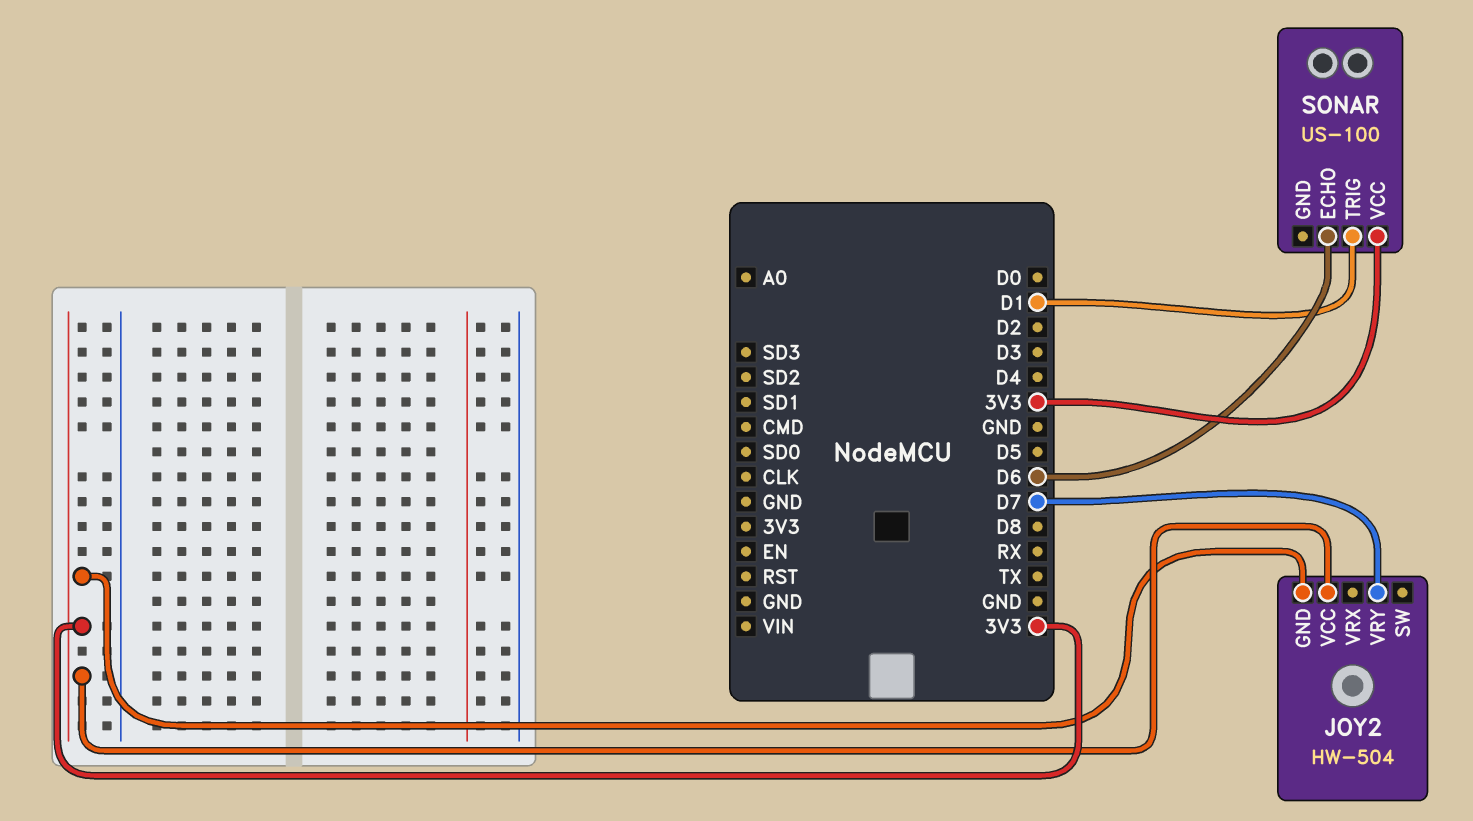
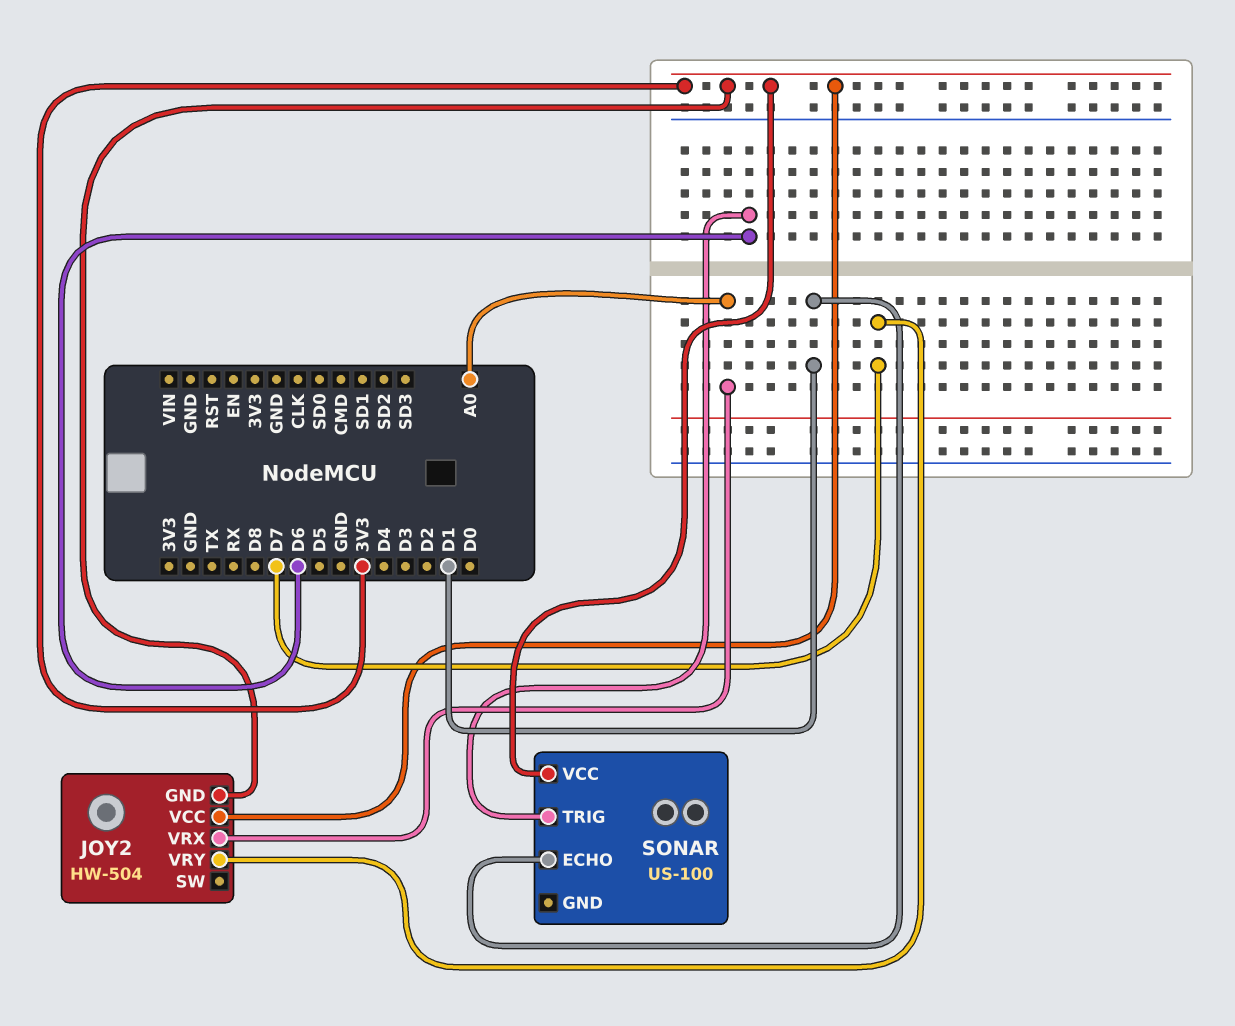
JOY2 pin VRX: none -> A0
SONAR pin ECHO: D6 -> D1
SONAR pin TRIG: D1 -> D6

